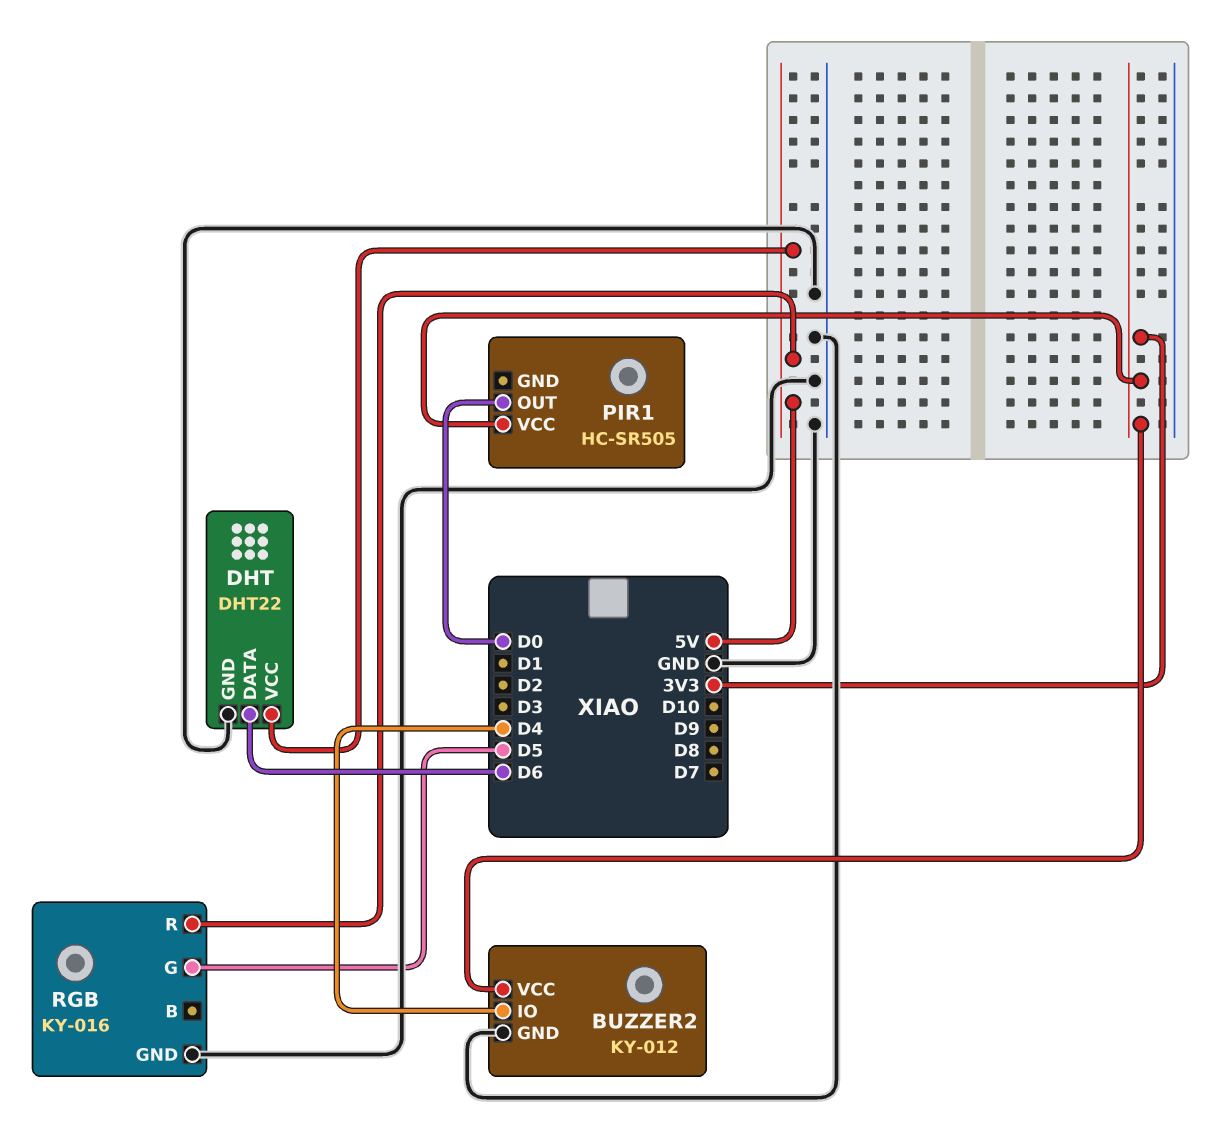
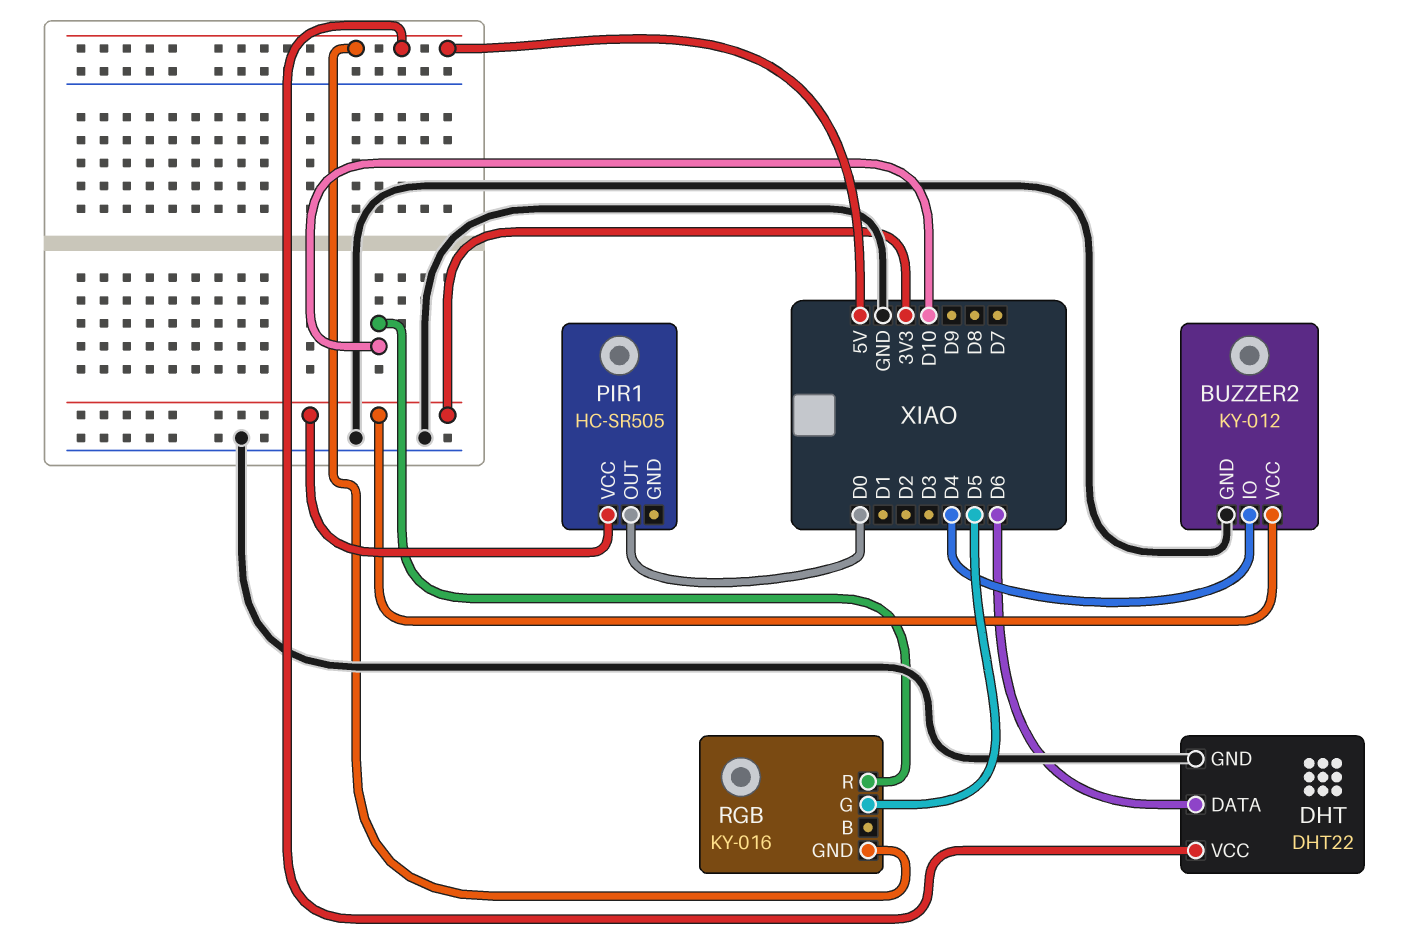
RGB pin GND: GND -> 5V
RGB pin R: 5V -> D10

